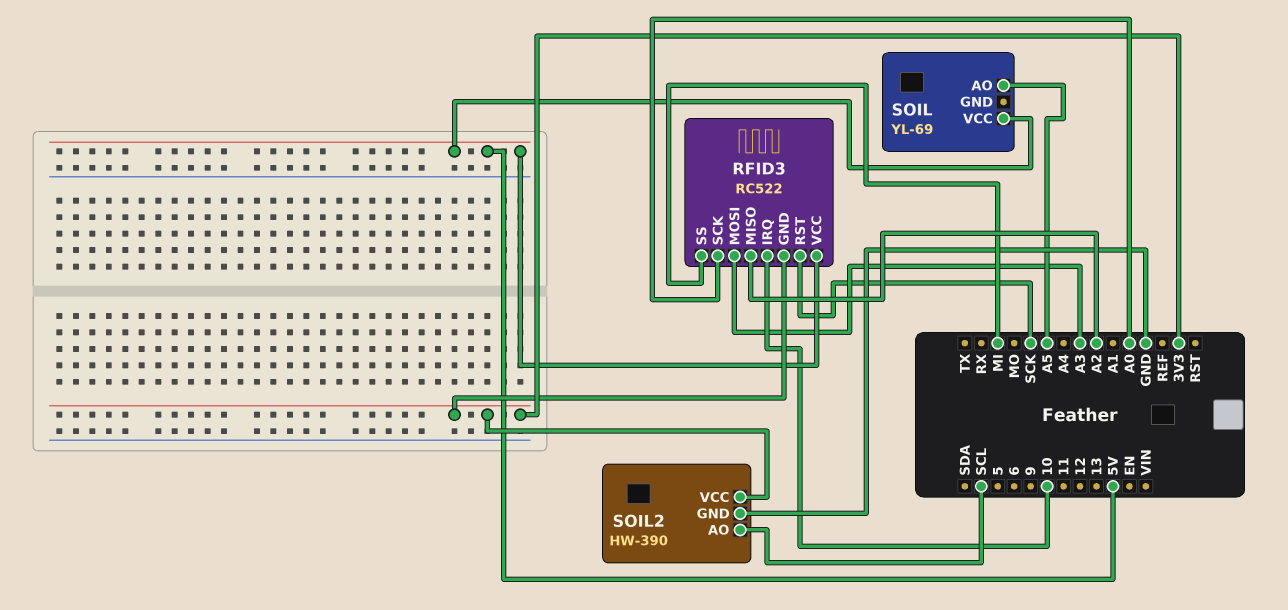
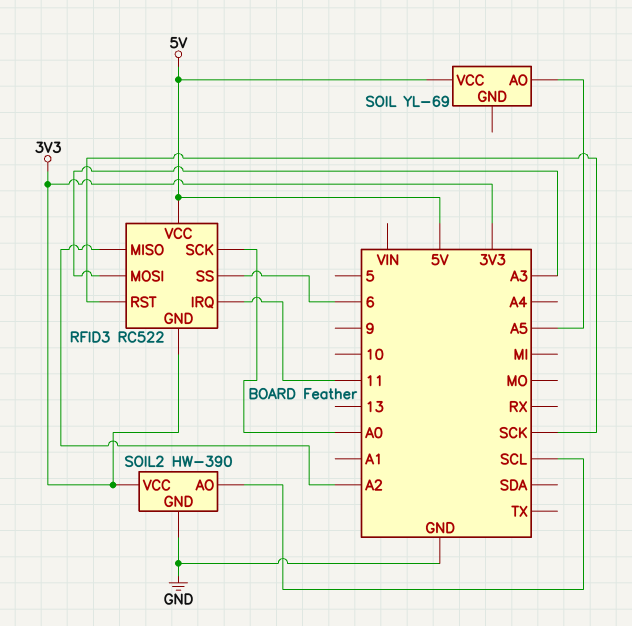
RFID3 pin IRQ: 10 -> 11
RFID3 pin SS: MI -> 6

